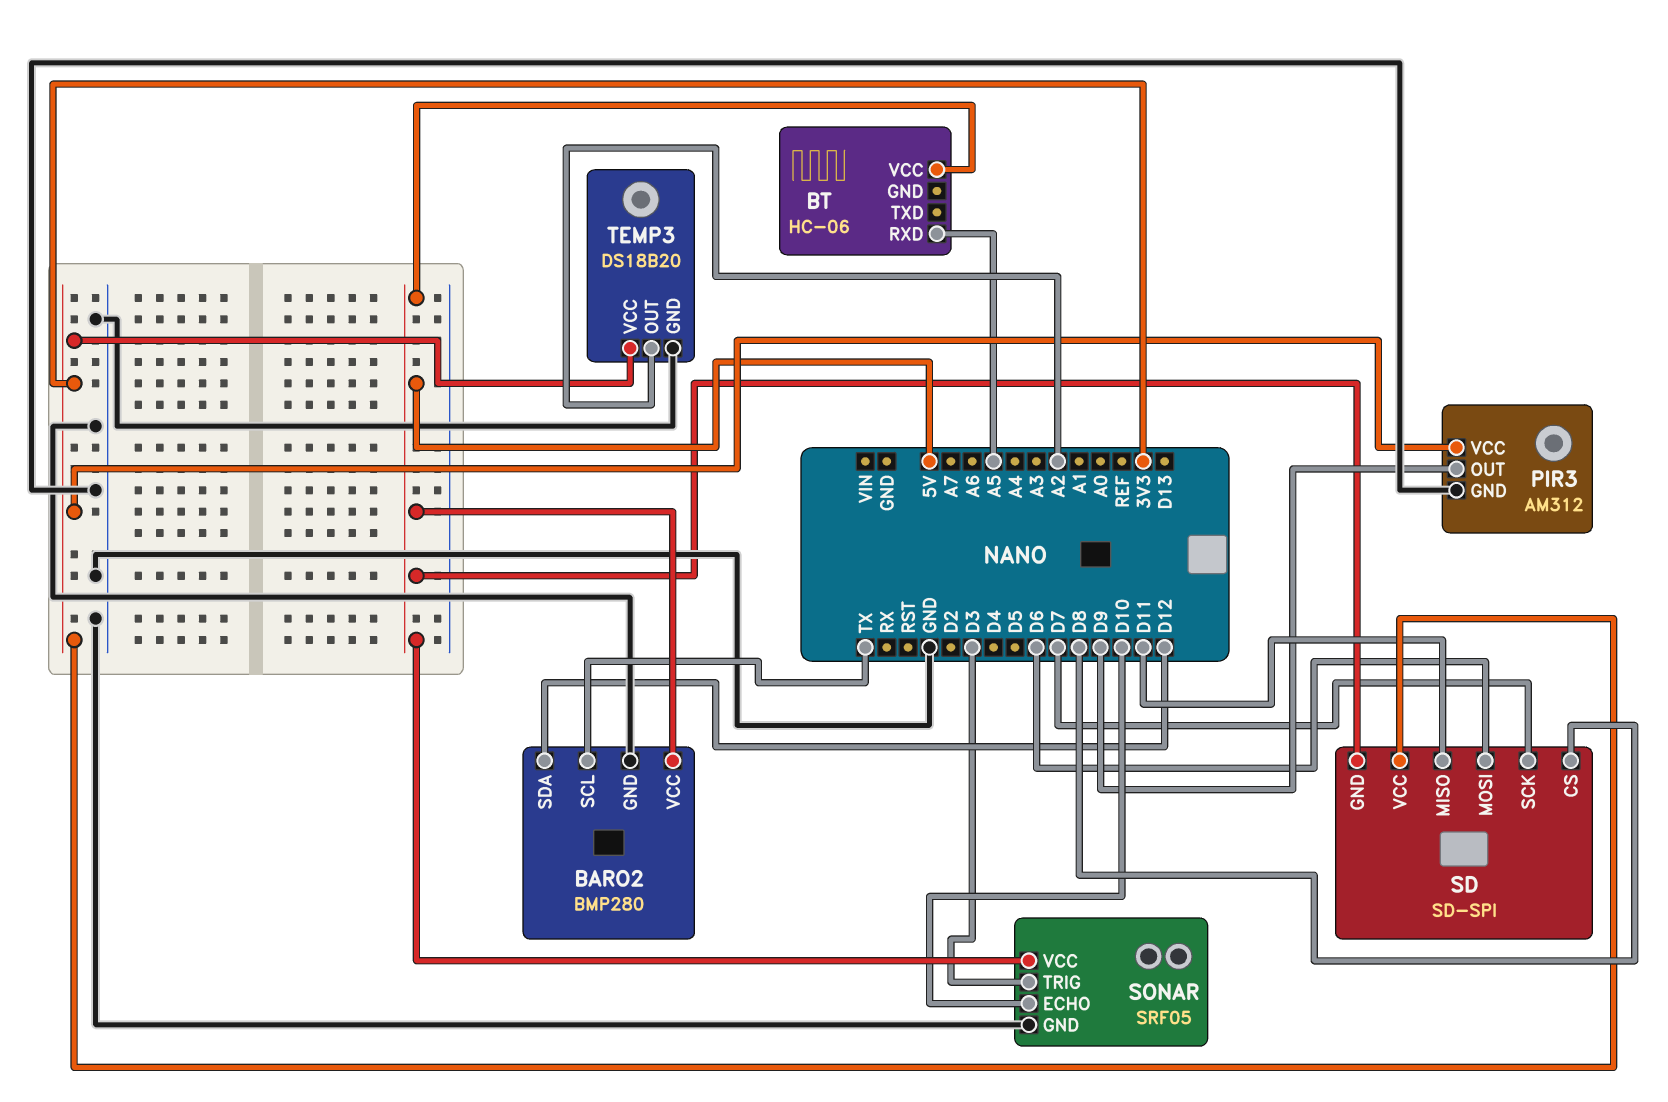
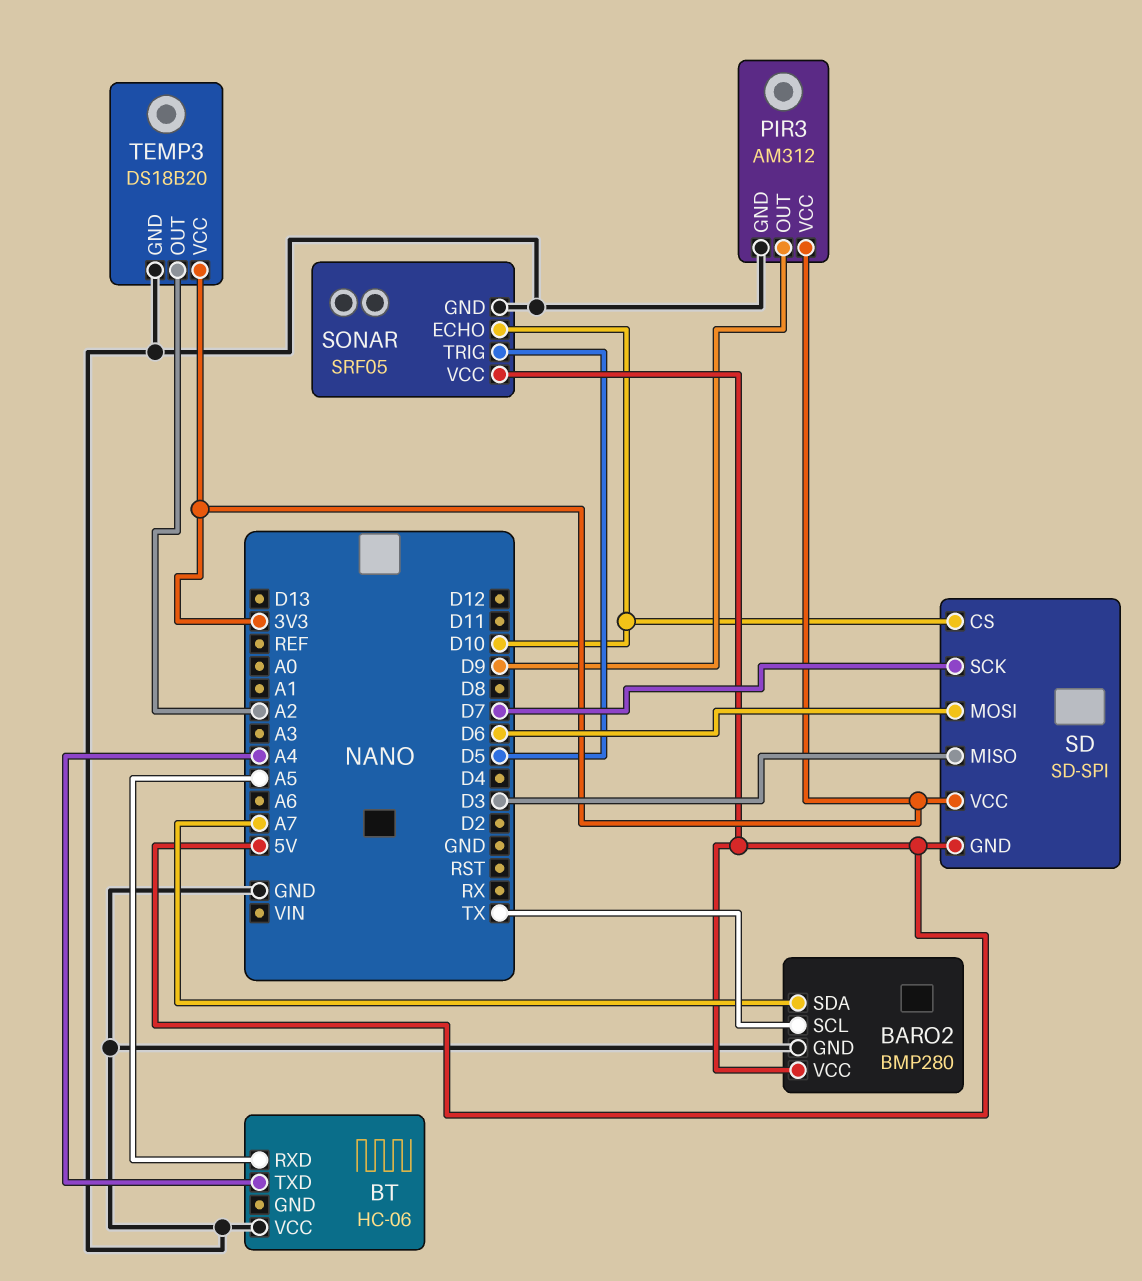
BARO2 pin SDA: D12 -> A7
BT pin TXD: none -> A4
BT pin VCC: 5V -> GND
SD pin CS: D8 -> D10
SD pin MISO: D11 -> D3
SONAR pin TRIG: D3 -> D5

